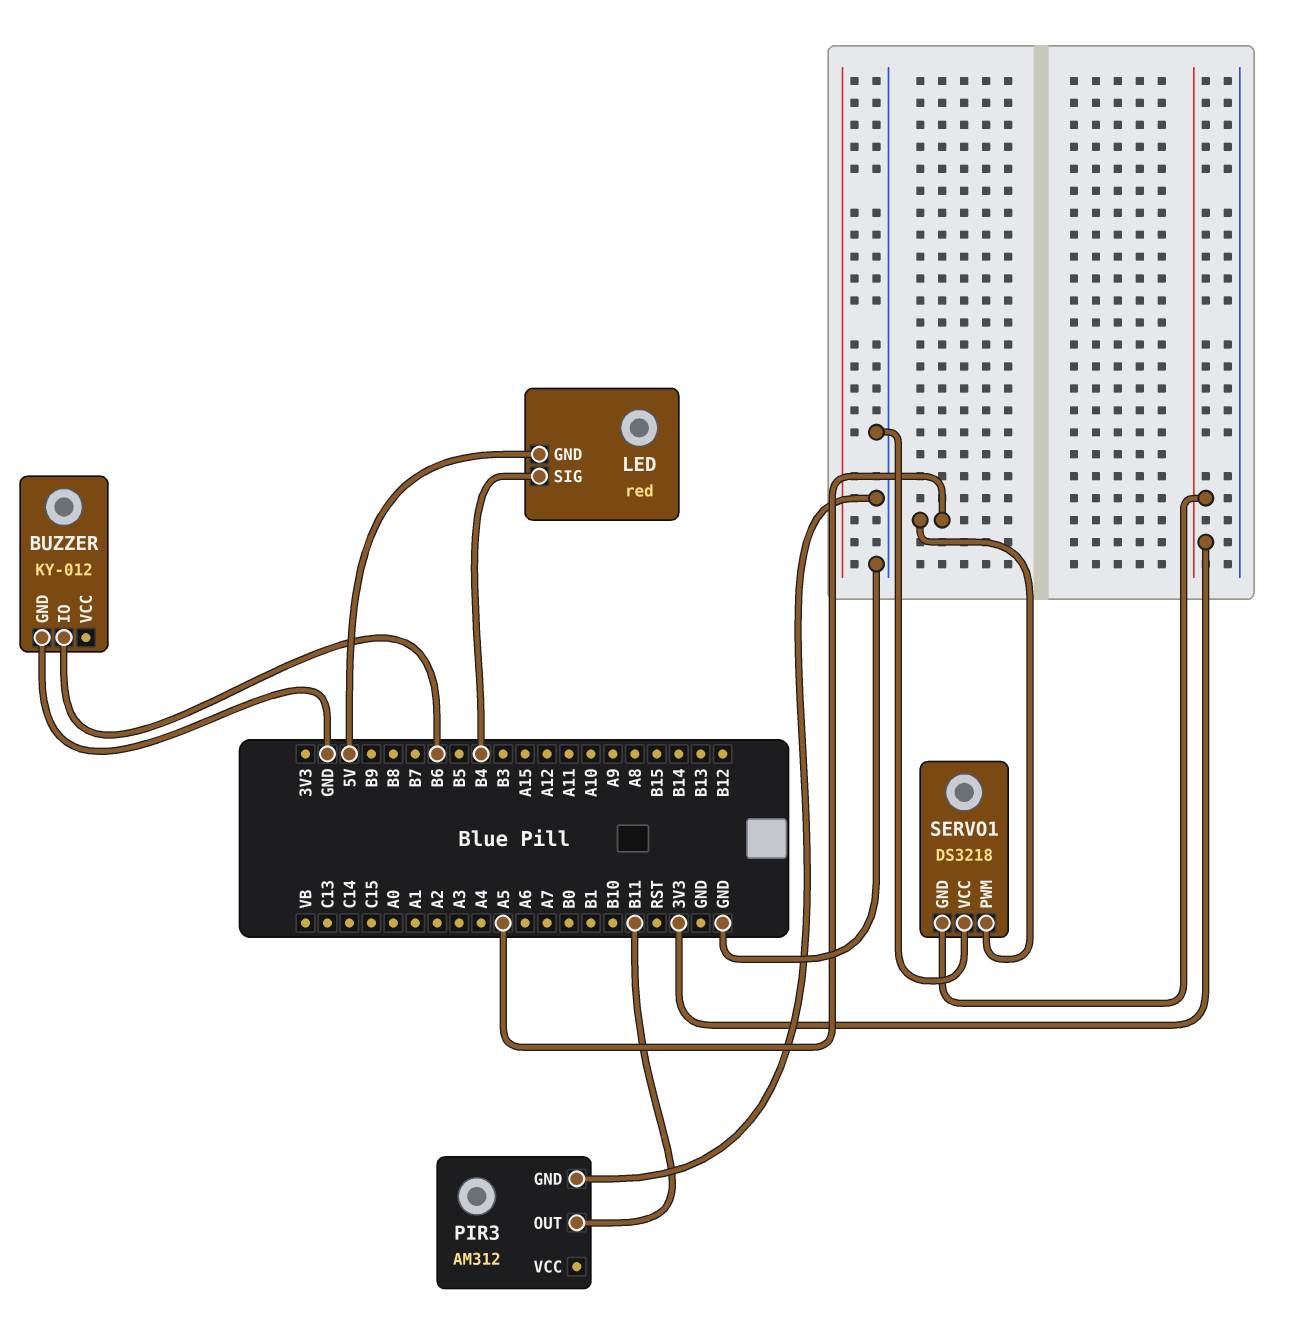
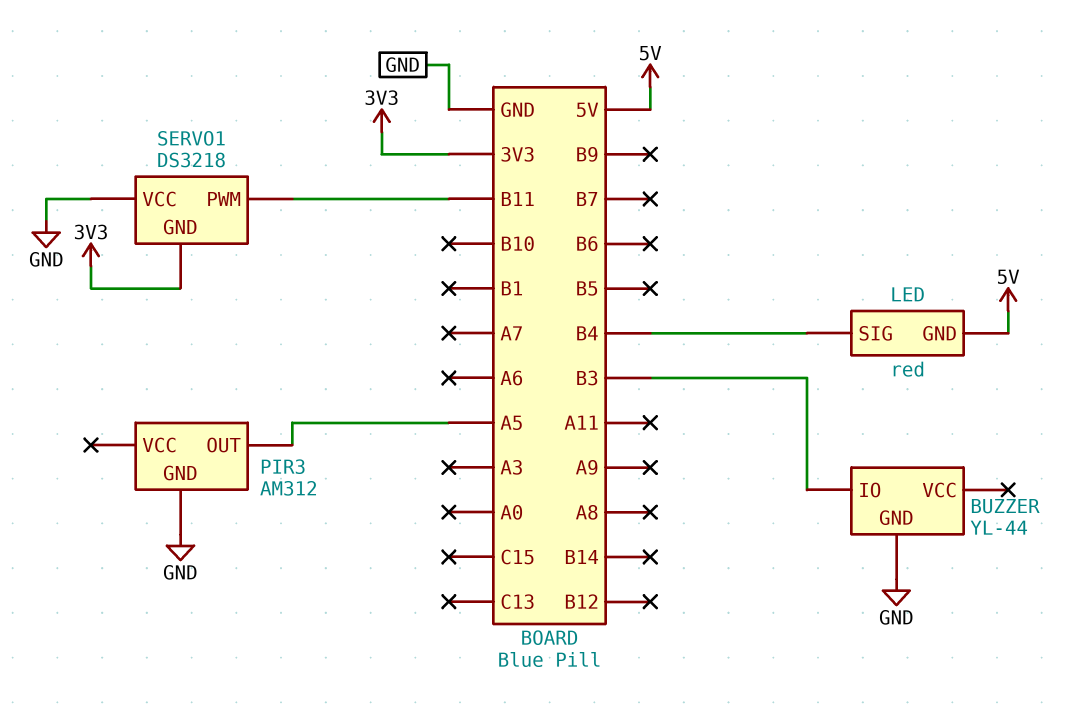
BUZZER: KY-012 -> YL-44
BUZZER pin IO: B6 -> B3
PIR3 pin OUT: B11 -> A5
SERVO1 pin PWM: A5 -> B11

